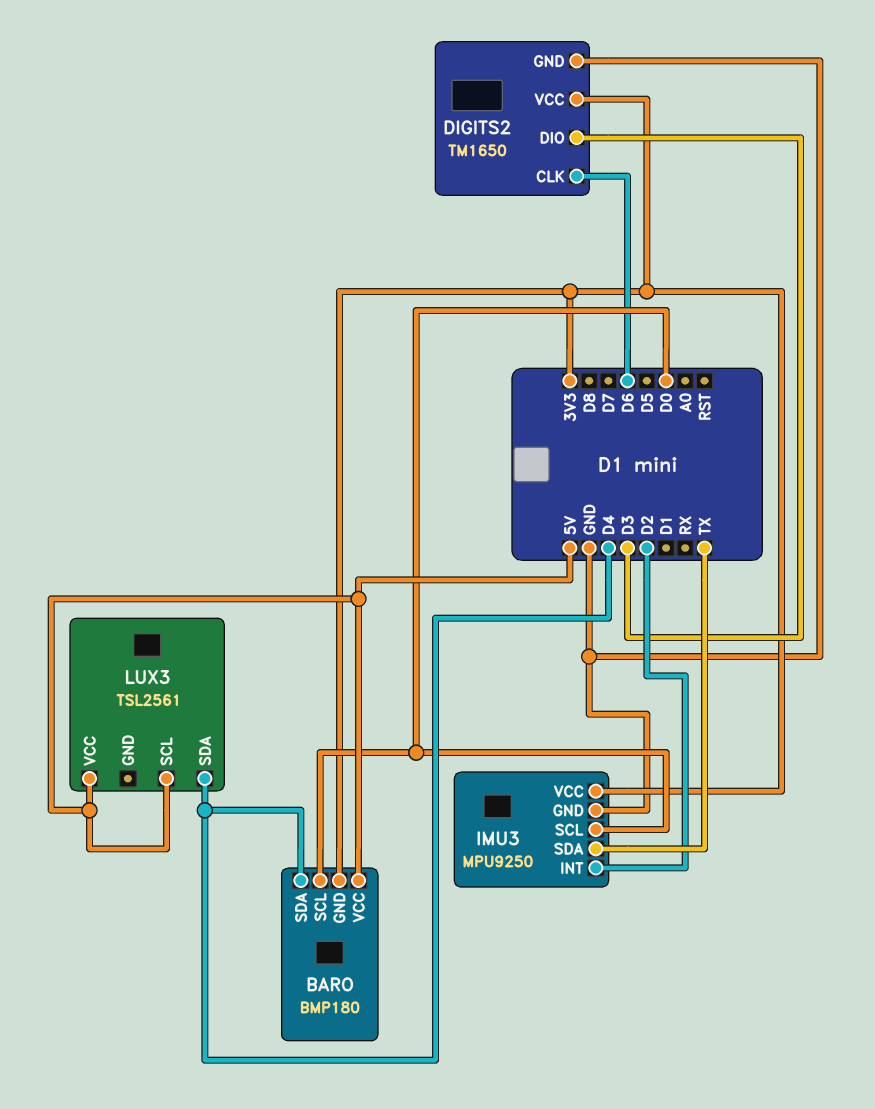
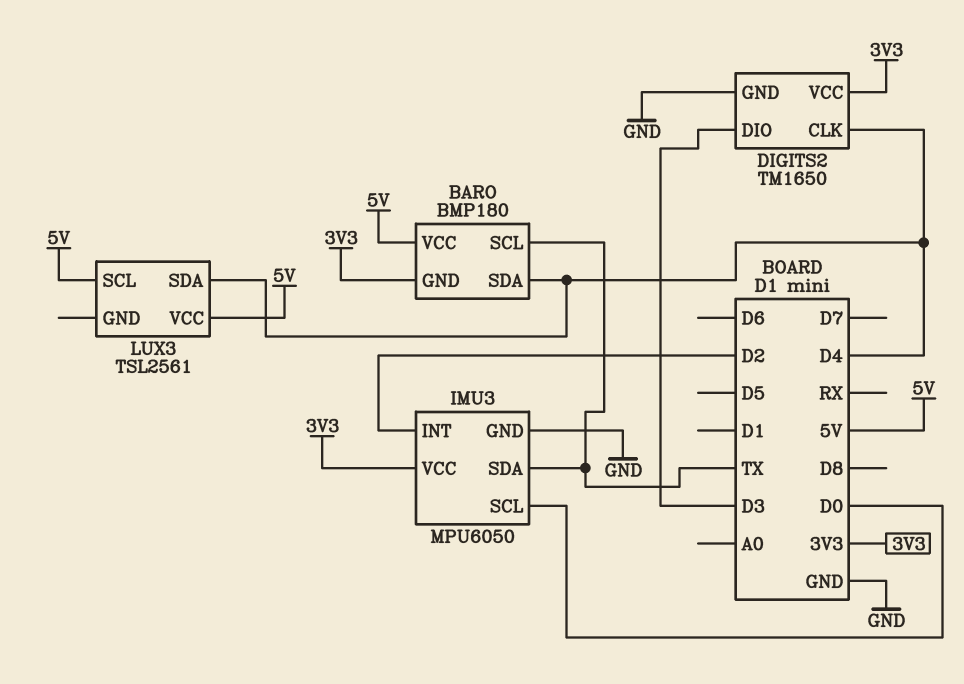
BARO pin SCL: D0 -> TX
DIGITS2 pin CLK: D6 -> D4
IMU3: MPU9250 -> MPU6050

